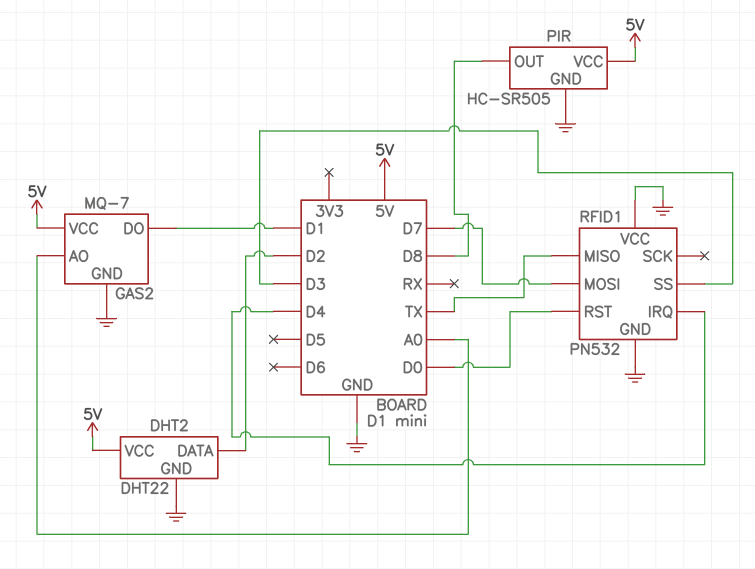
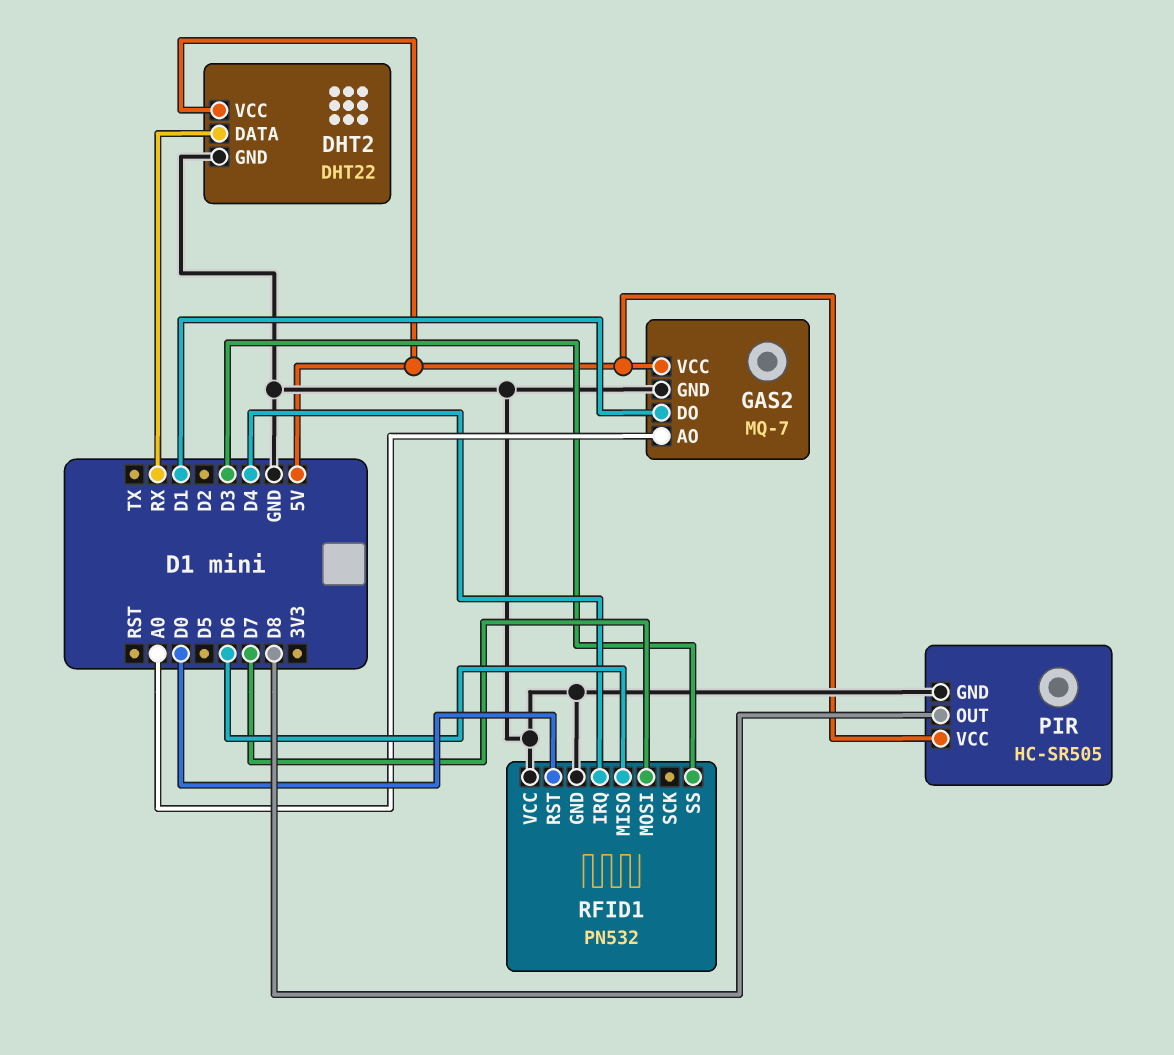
DHT2 pin DATA: D2 -> RX
RFID1 pin MISO: TX -> D6

